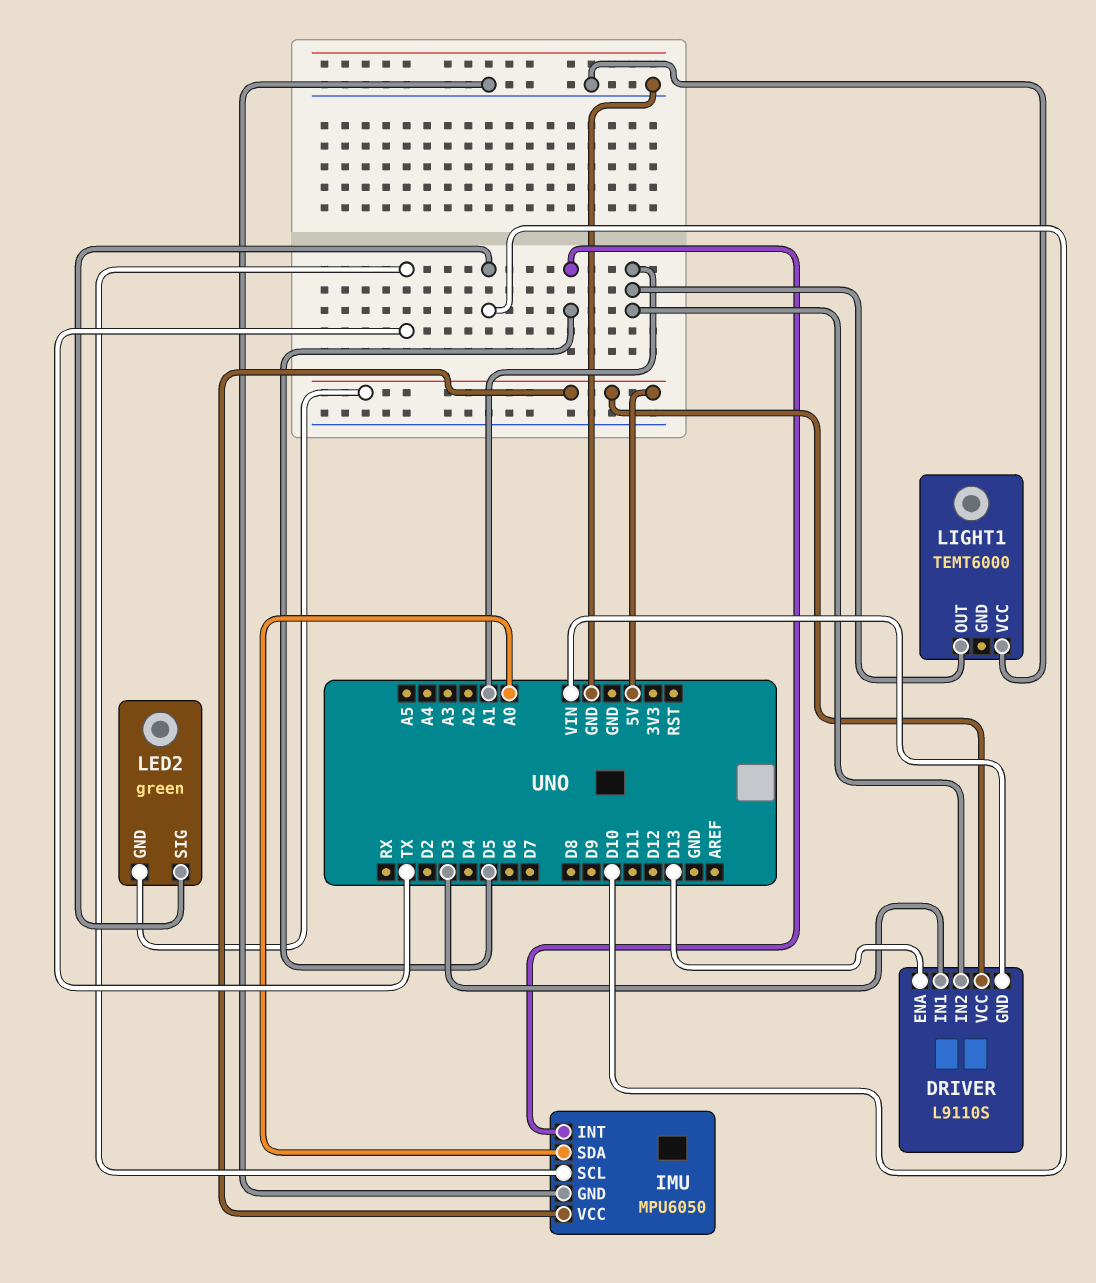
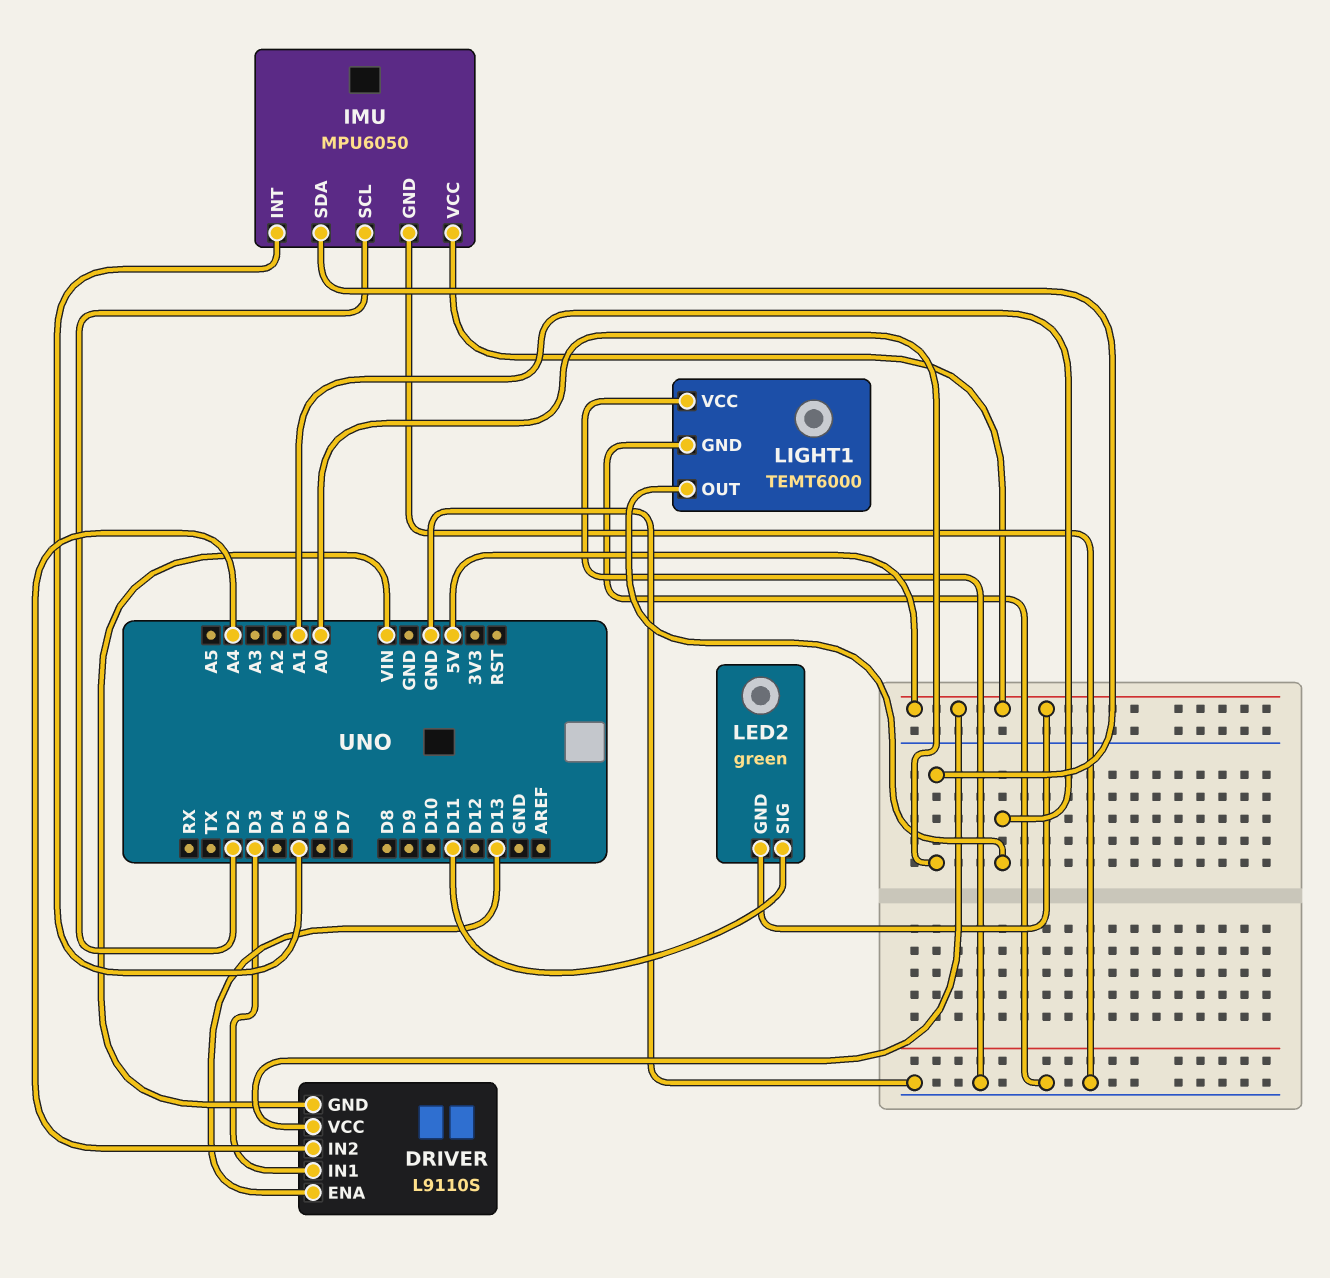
DRIVER pin IN2: A1 -> A4
IMU pin SCL: TX -> D2
LED2 pin SIG: D10 -> D11
LIGHT1 pin GND: none -> GND

